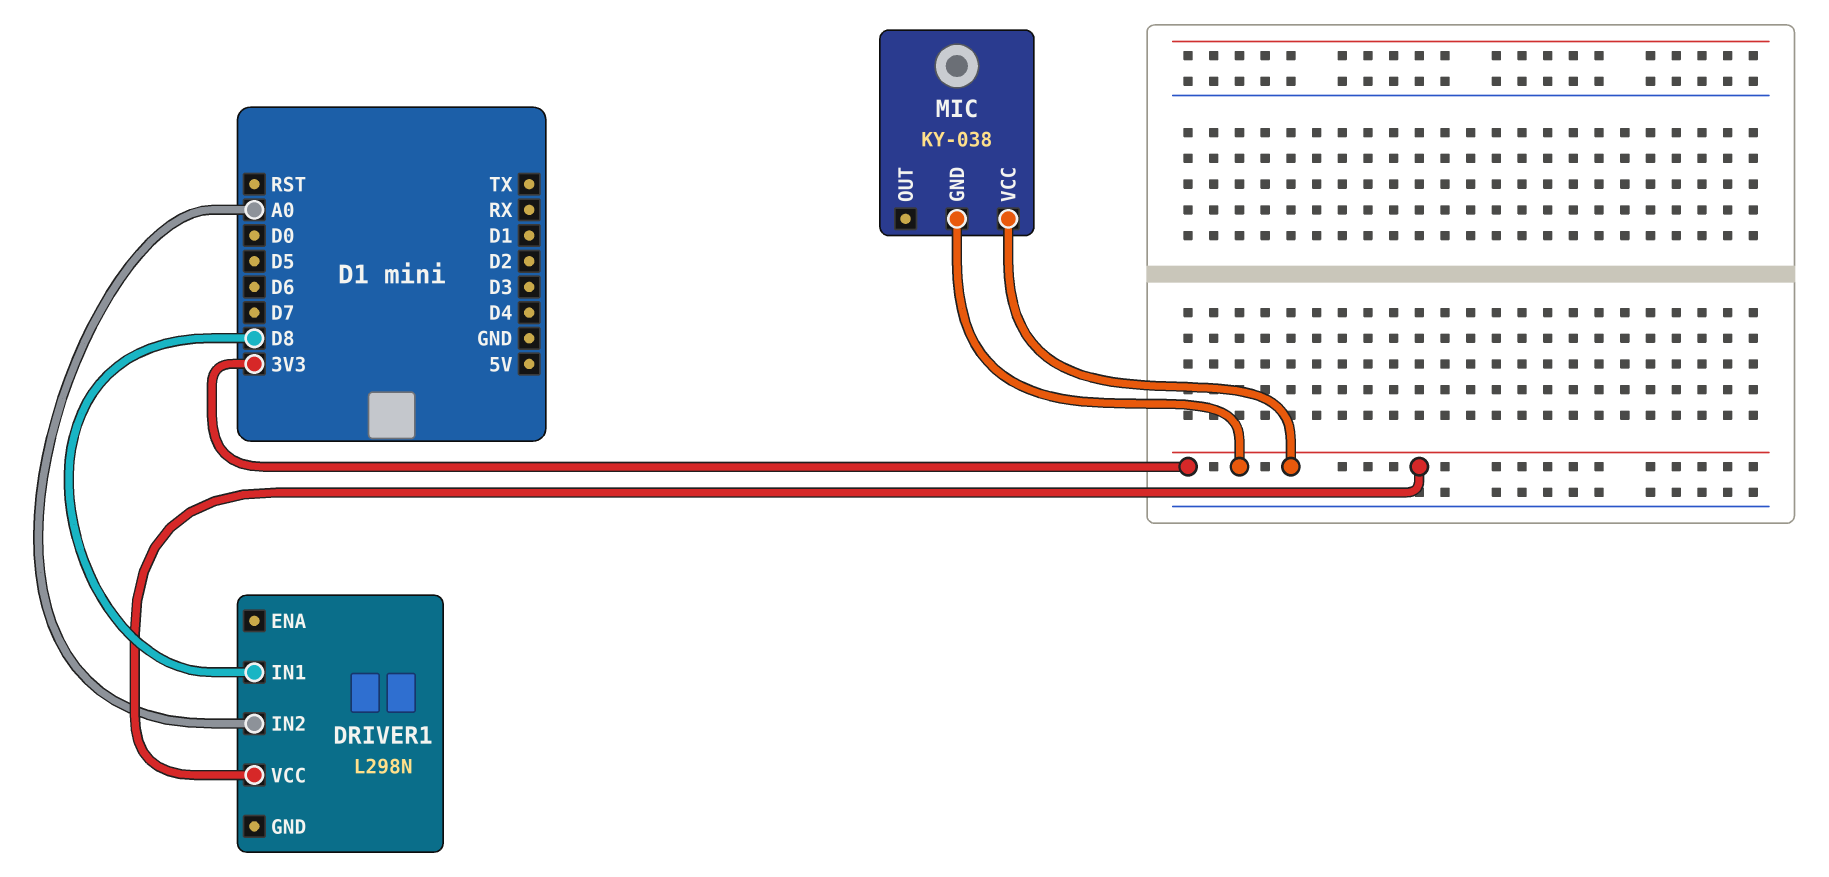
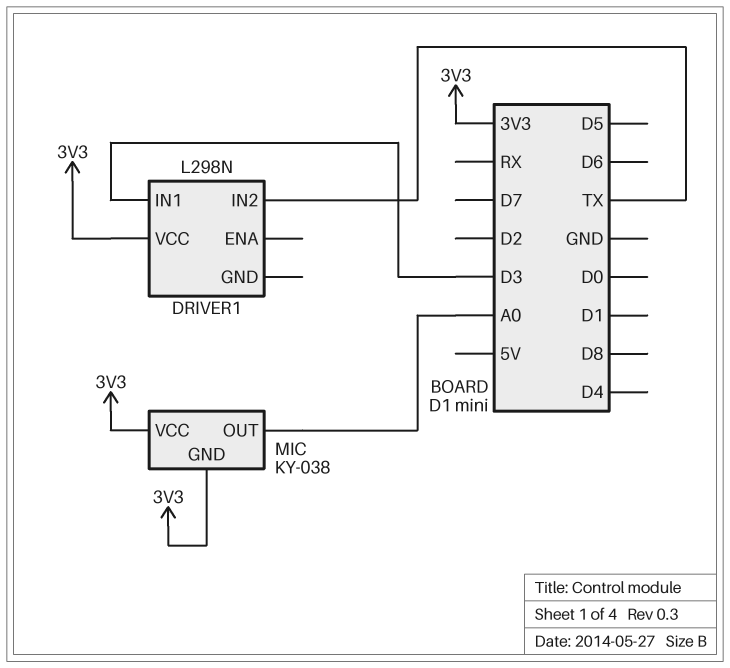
DRIVER1 pin IN1: D8 -> D3
DRIVER1 pin IN2: A0 -> TX
MIC pin OUT: none -> A0

